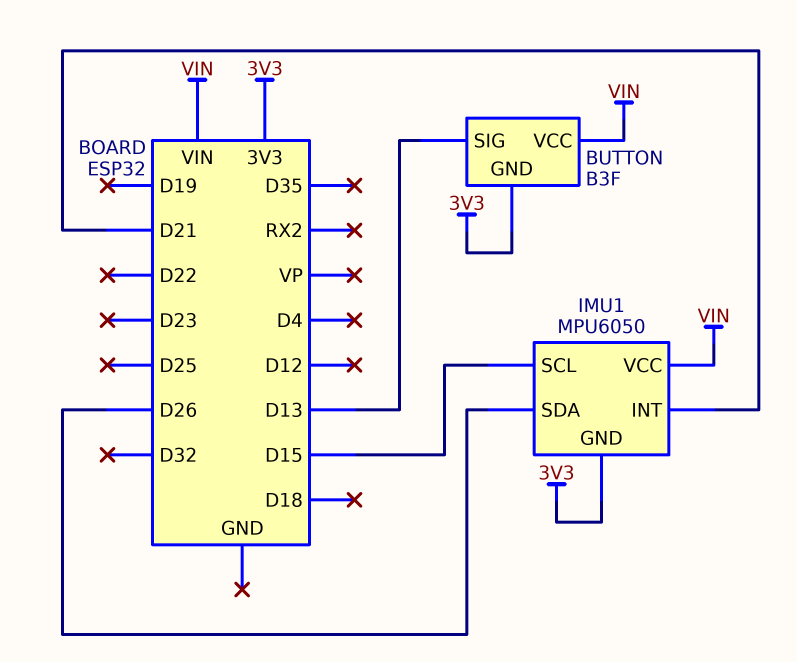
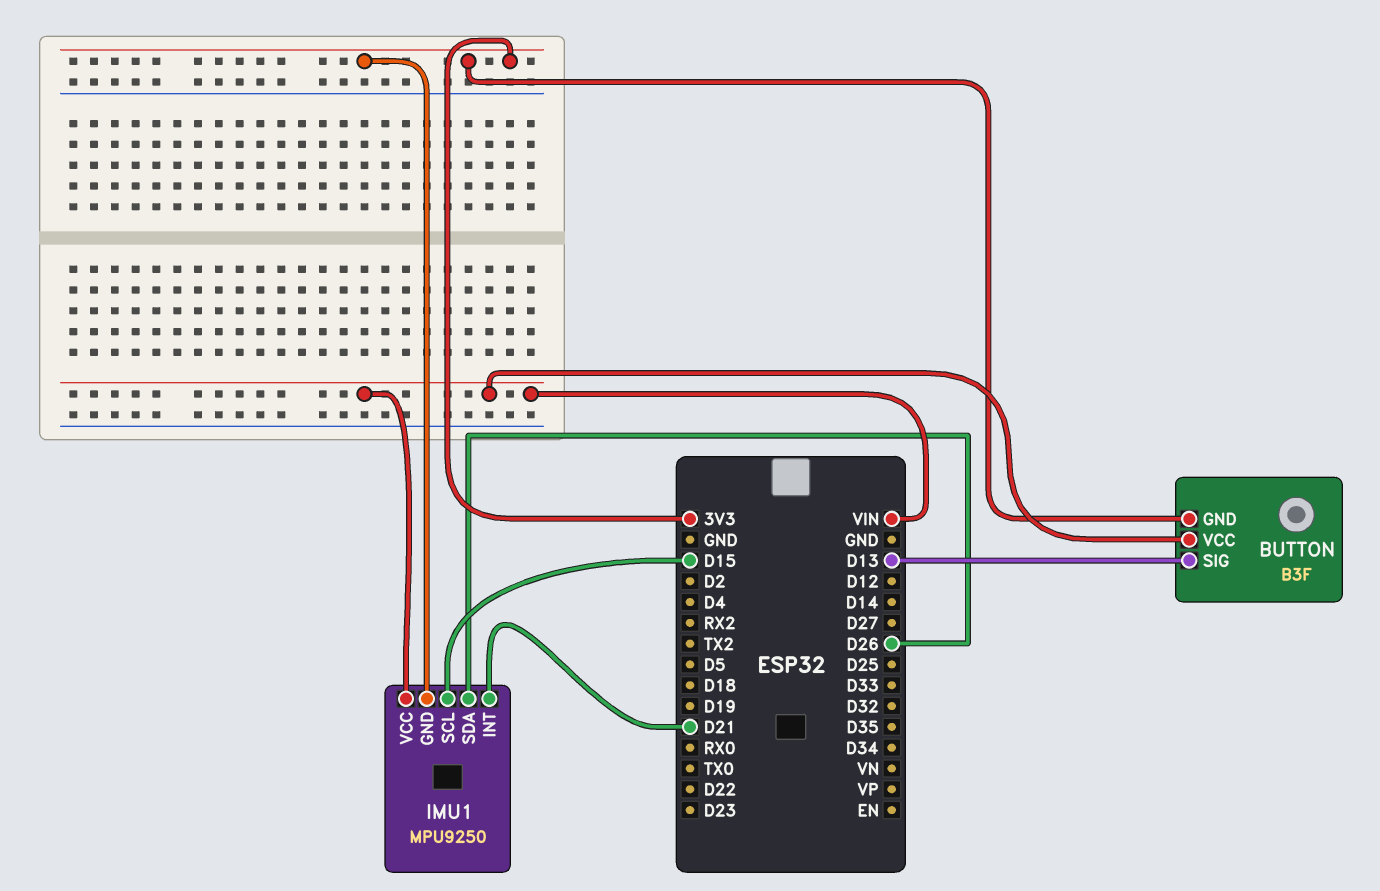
IMU1: MPU6050 -> MPU9250

